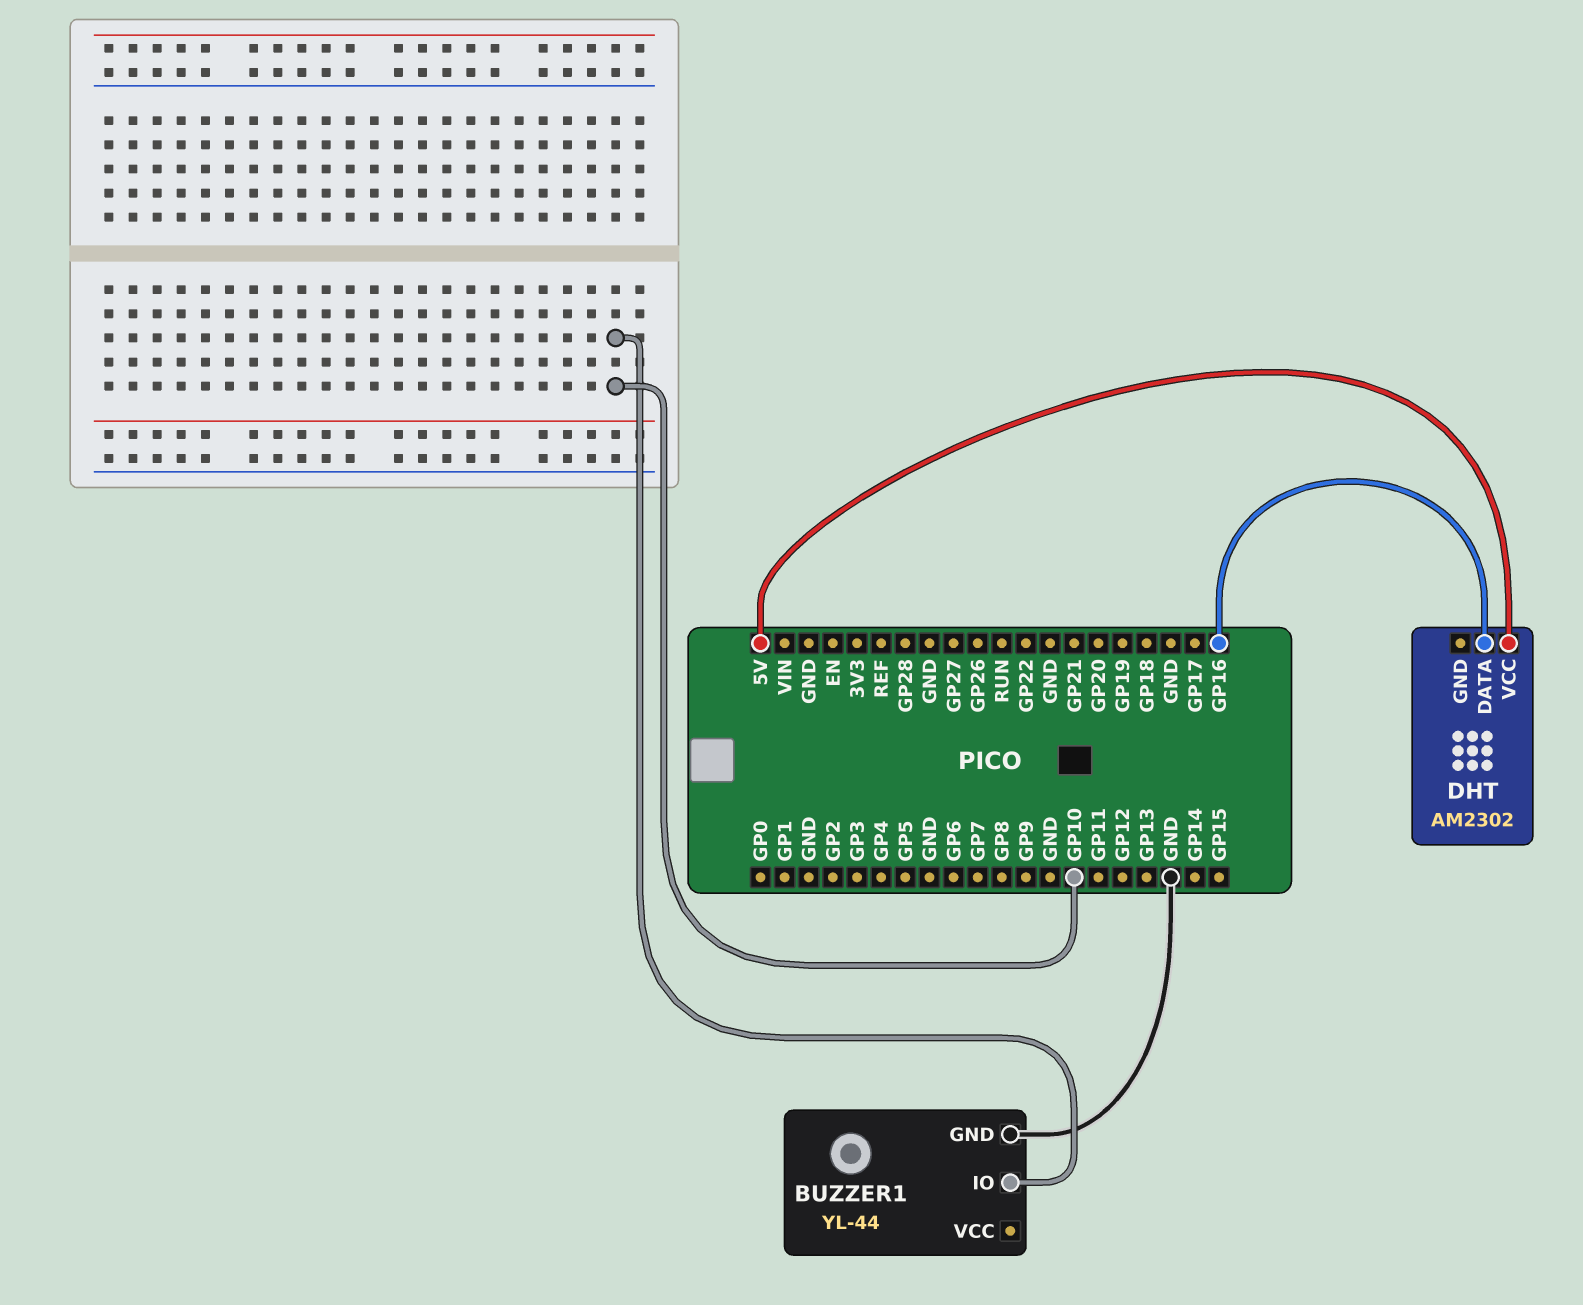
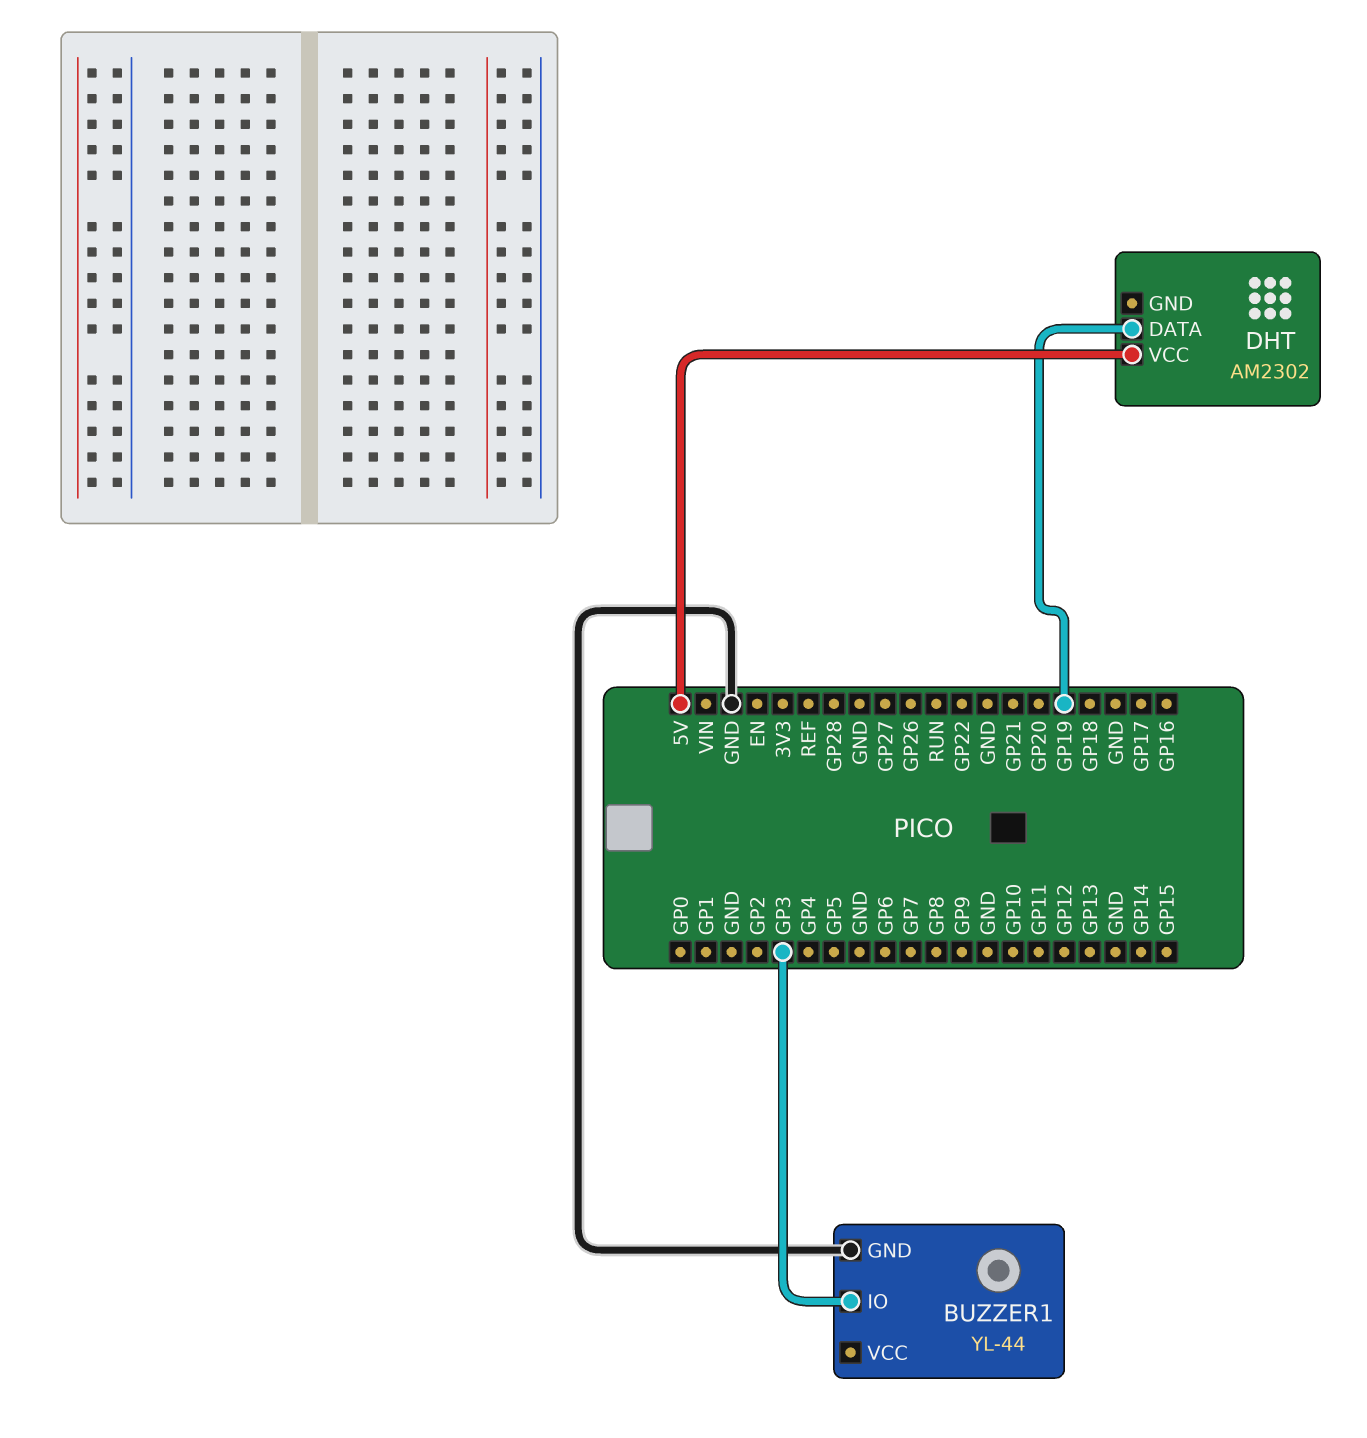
BUZZER1 pin IO: GP10 -> GP3
DHT pin DATA: GP16 -> GP19

